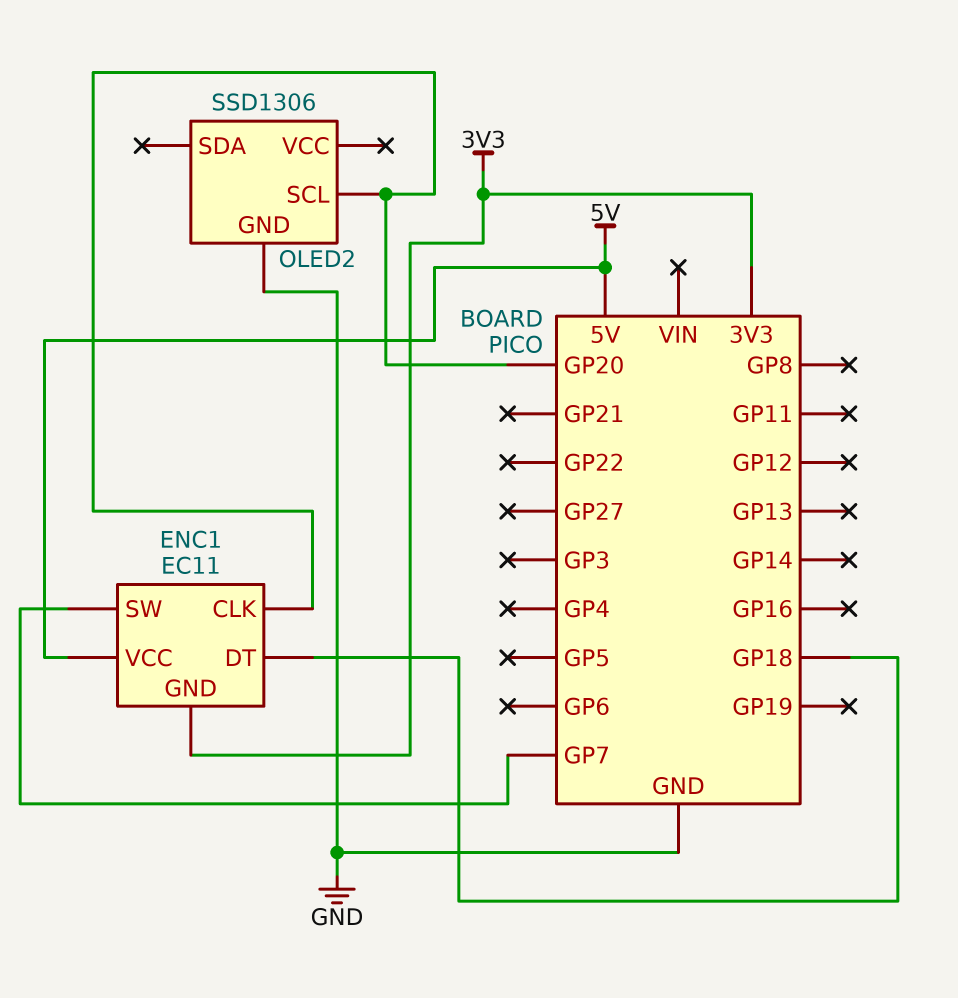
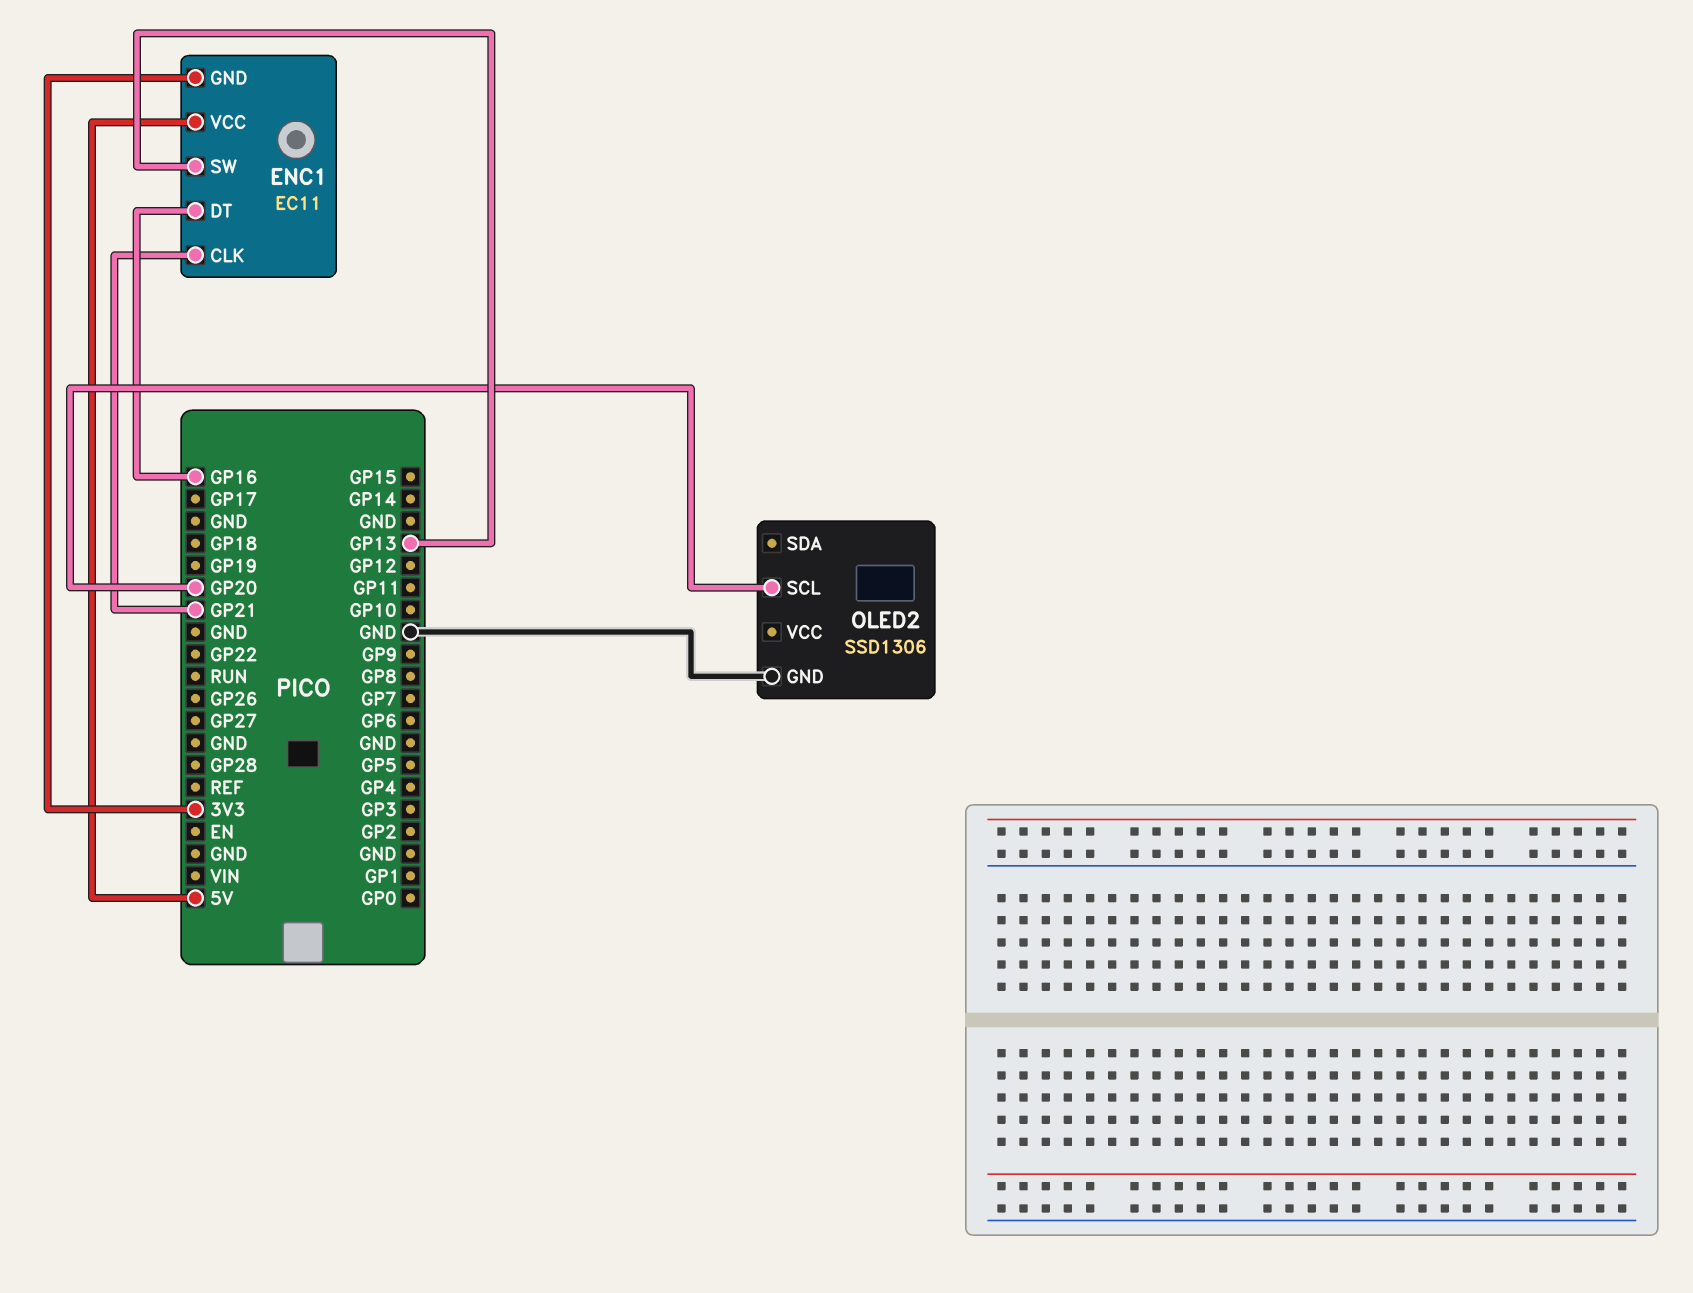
ENC1 pin CLK: GP20 -> GP21
ENC1 pin DT: GP18 -> GP16
ENC1 pin SW: GP7 -> GP13

